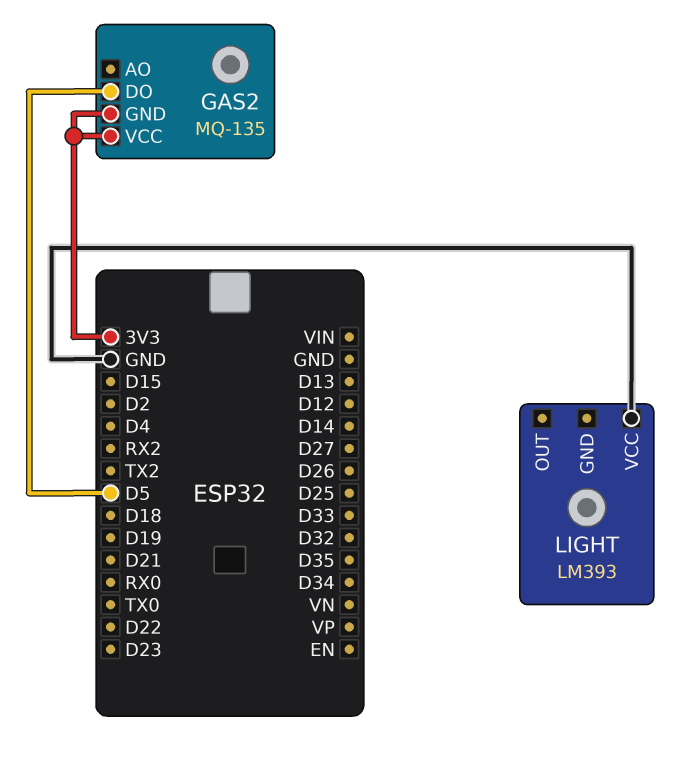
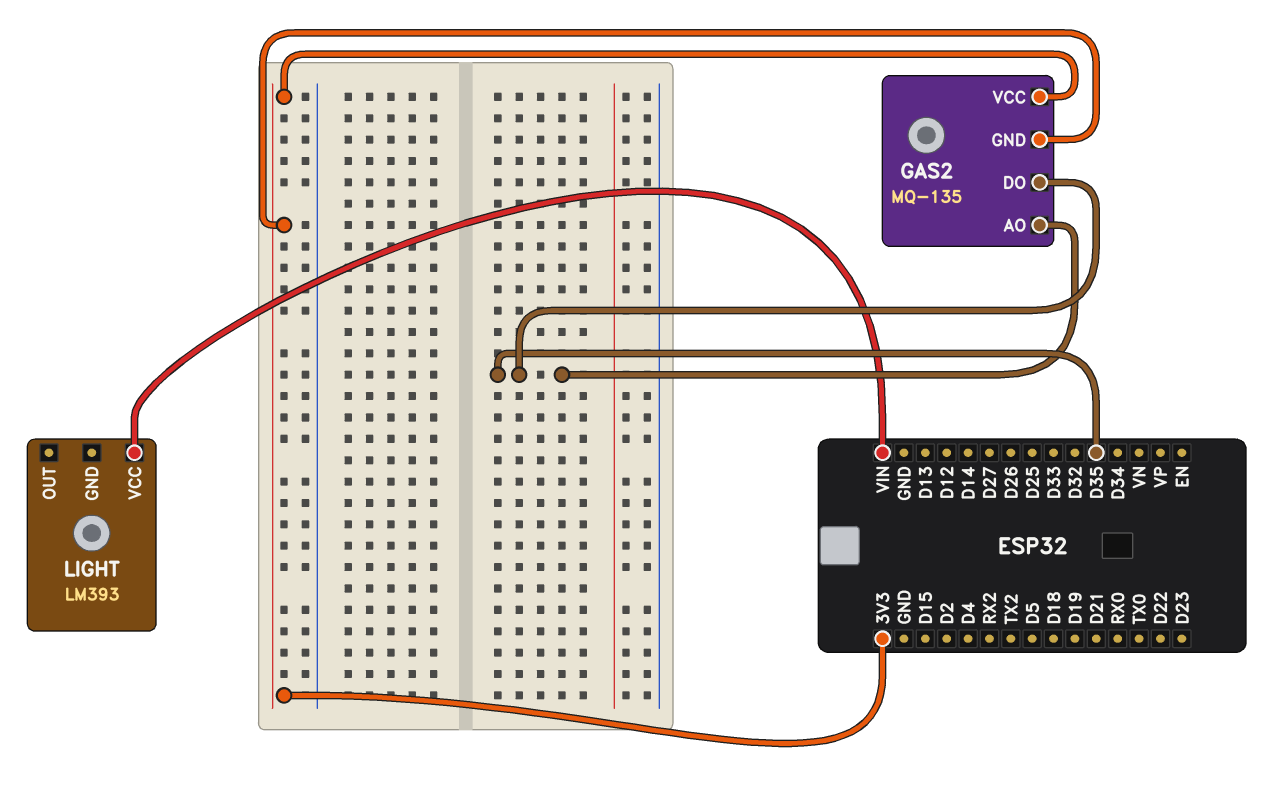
GAS2 pin AO: none -> D35
GAS2 pin DO: D5 -> D35
LIGHT pin VCC: GND -> VIN

